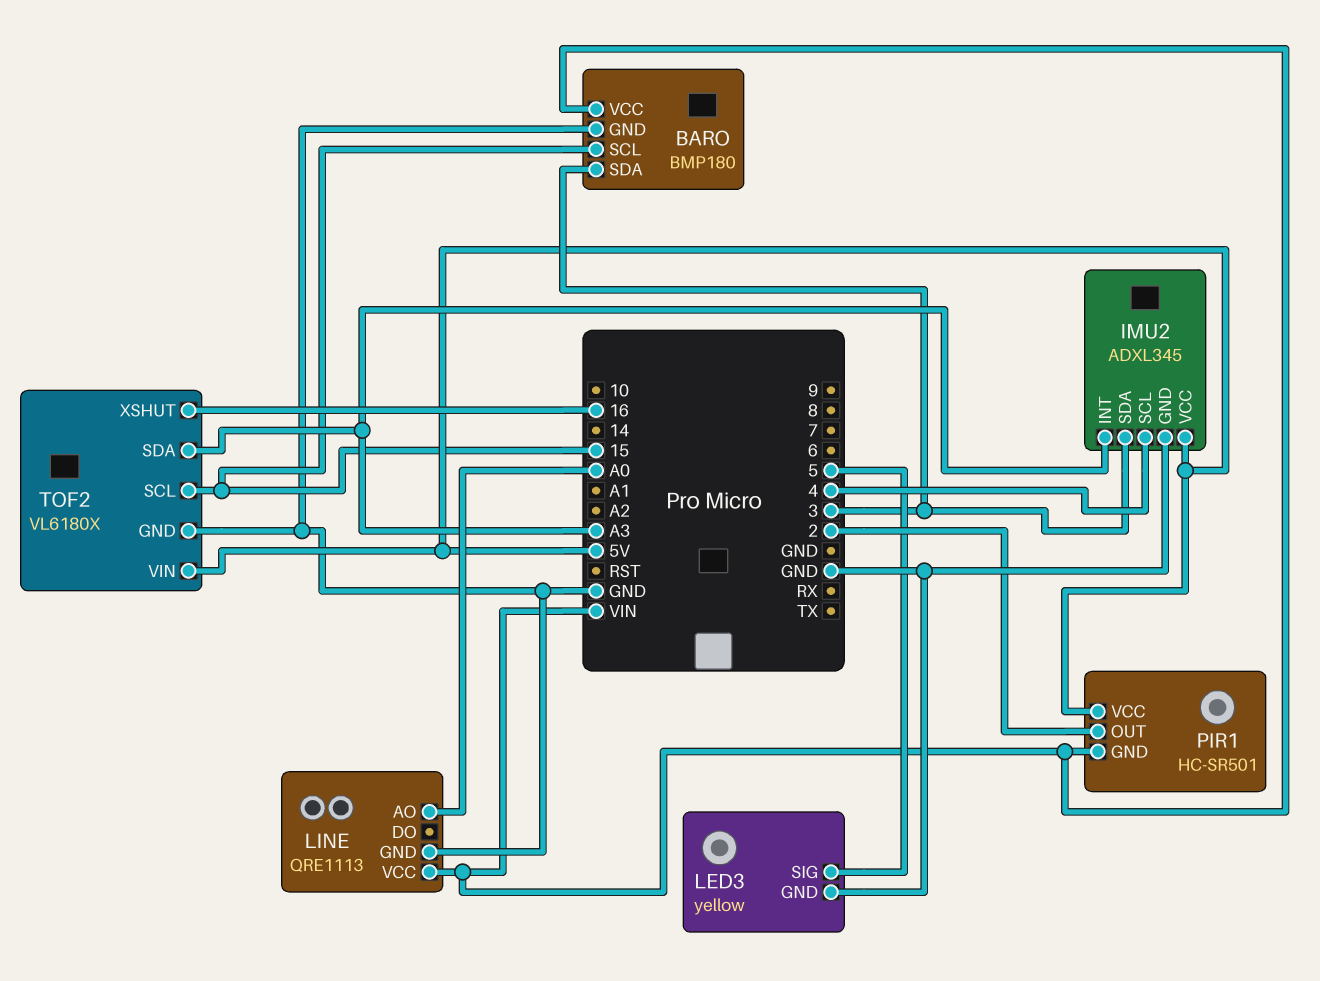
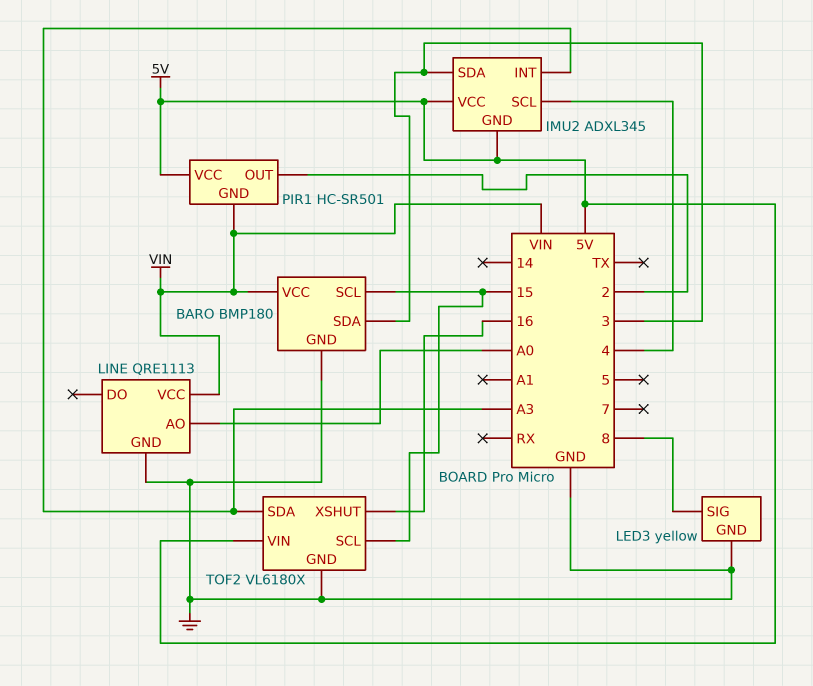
IMU2 pin GND: GND -> 5V
LED3 pin SIG: 5 -> 8

